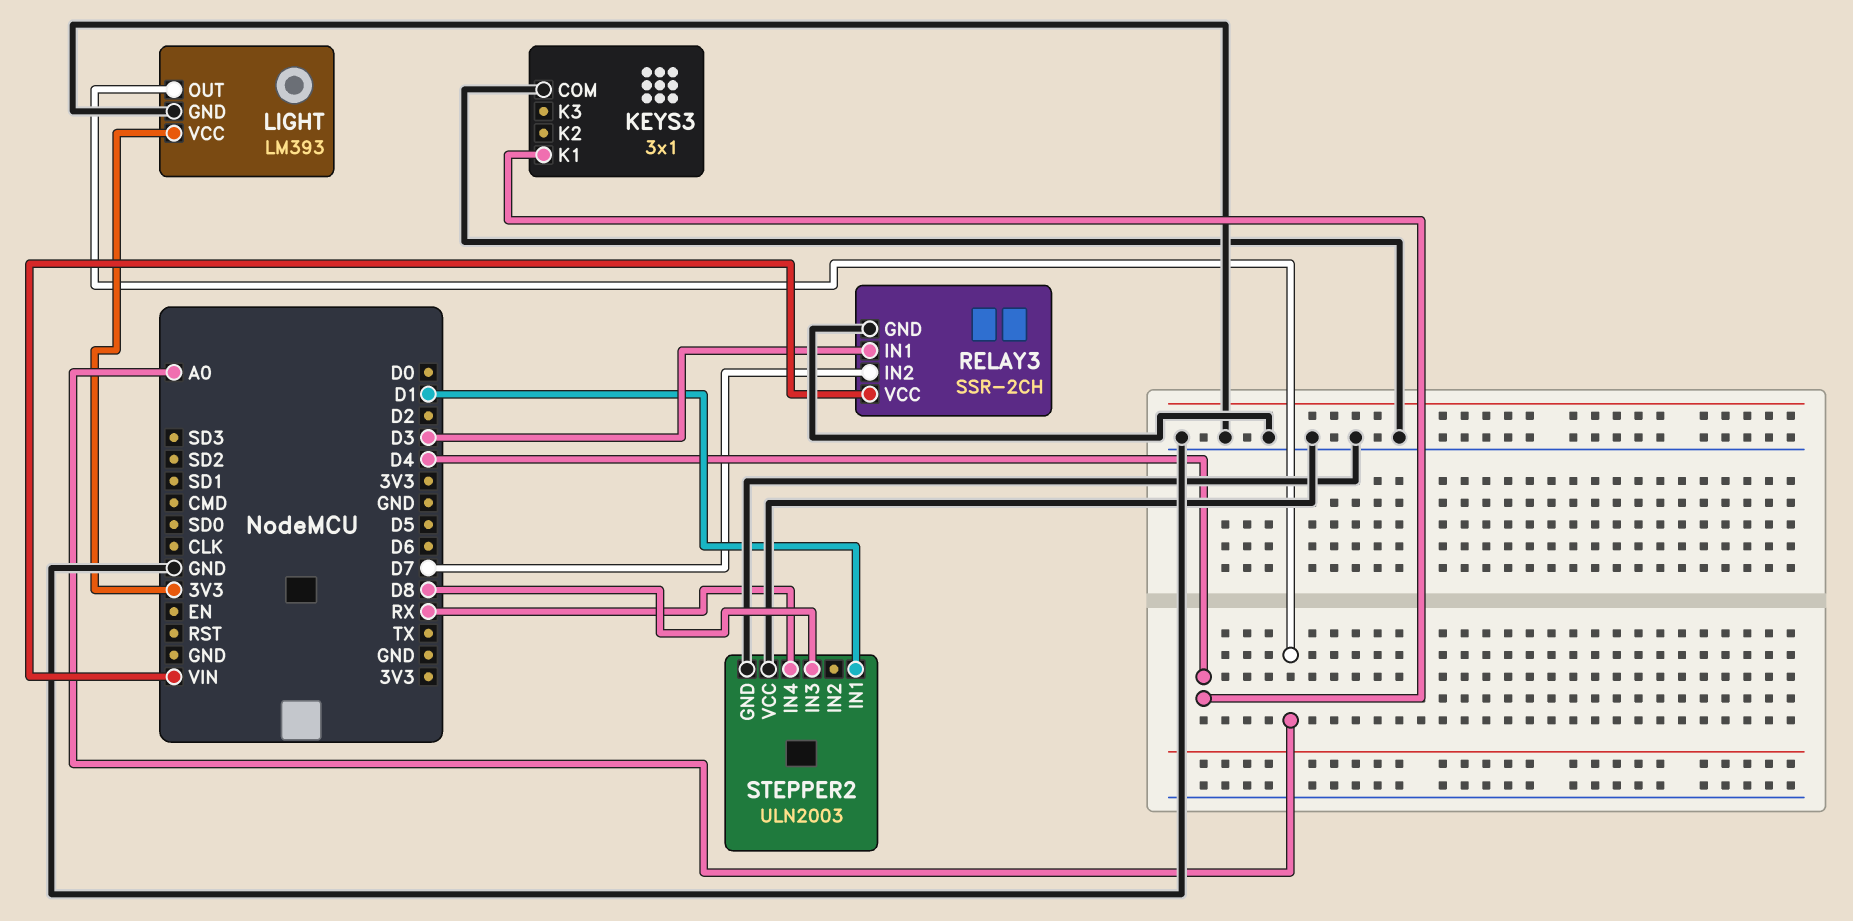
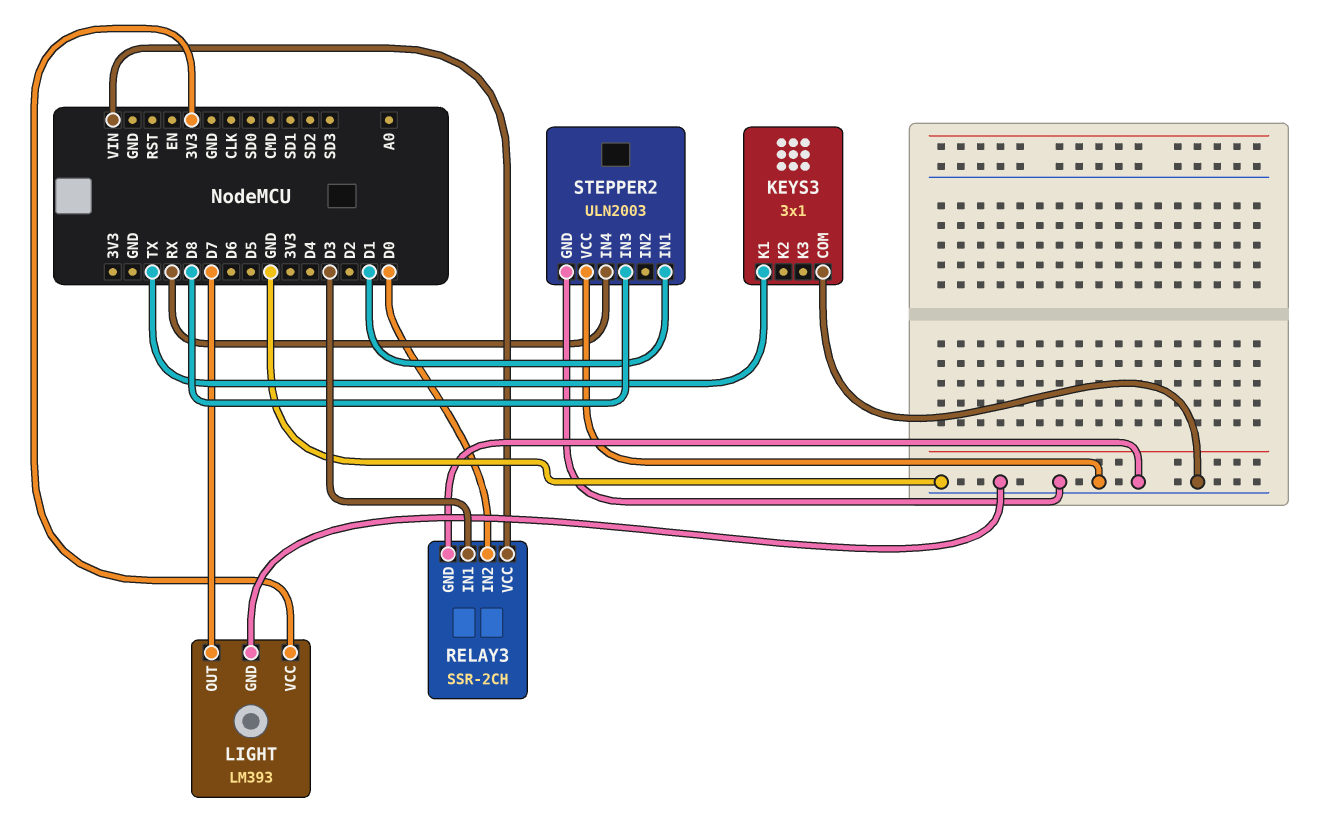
KEYS3 pin K1: D4 -> TX
LIGHT pin OUT: A0 -> D7
RELAY3 pin IN2: D7 -> D0

